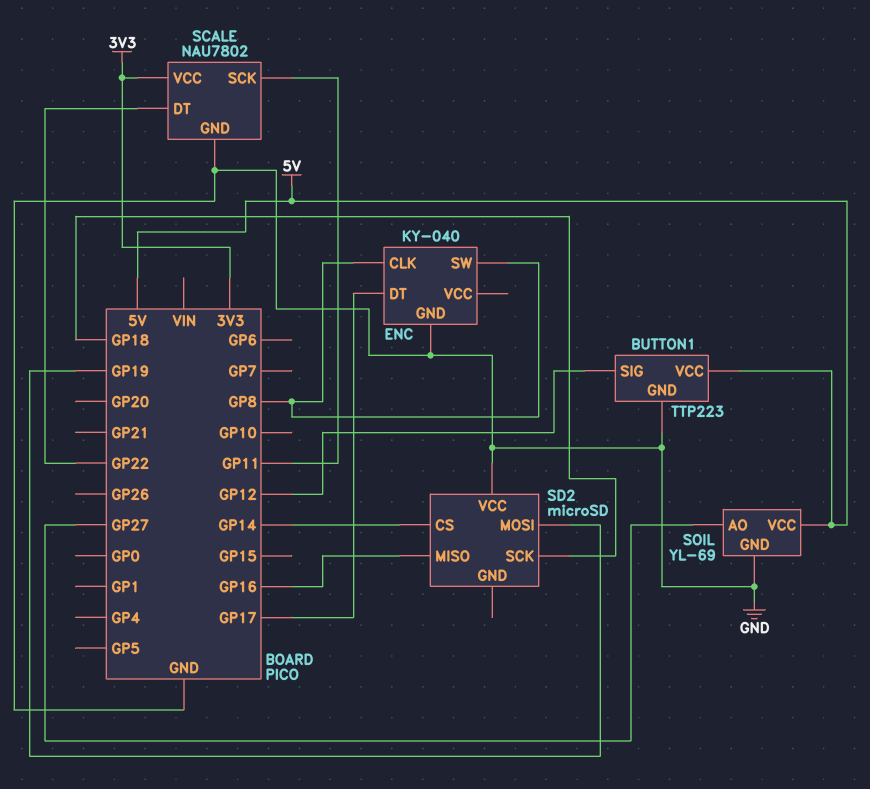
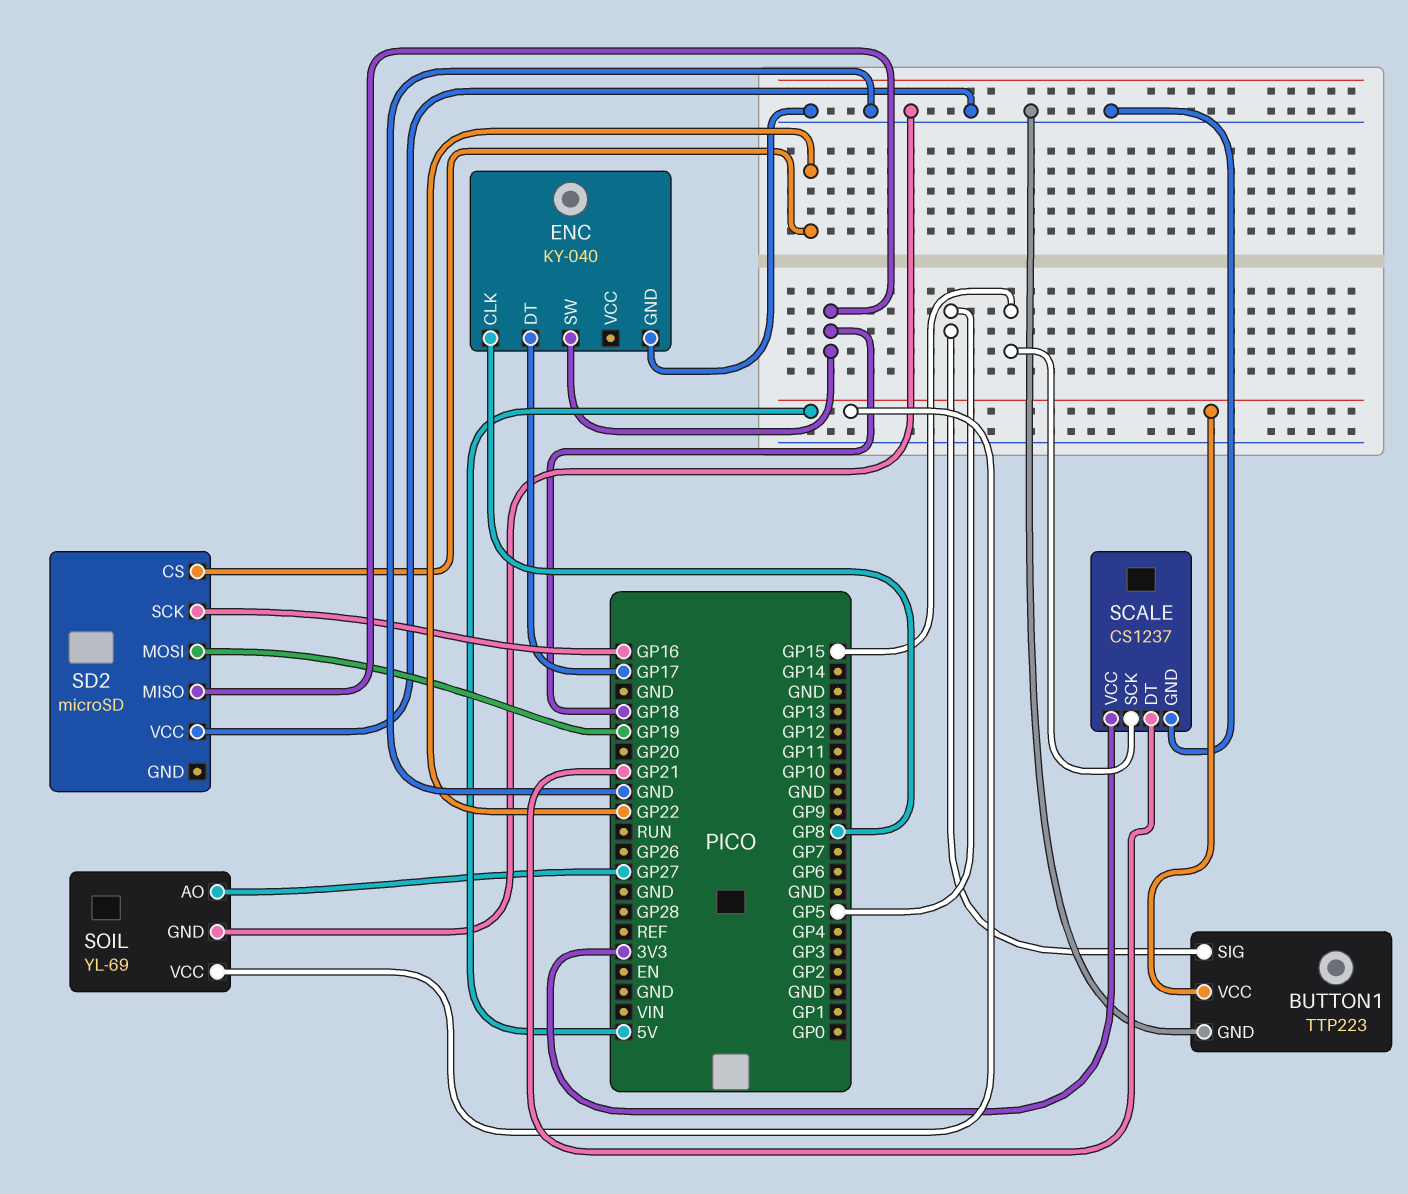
BUTTON1 pin SIG: GP12 -> GP5
ENC pin SW: GP8 -> GP18
SCALE: NAU7802 -> CS1237
SCALE pin DT: GP22 -> GP21
SCALE pin SCK: GP11 -> GP15
SD2 pin CS: GP14 -> GP22
SD2 pin MISO: GP16 -> GP18
SD2 pin SCK: GP18 -> GP16

